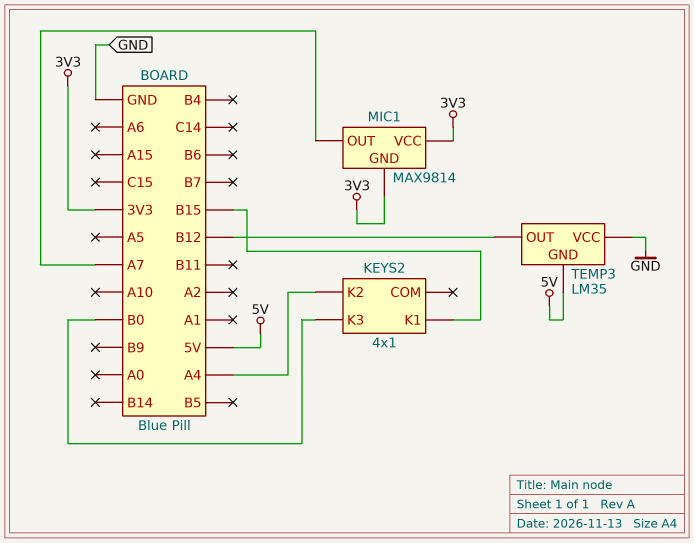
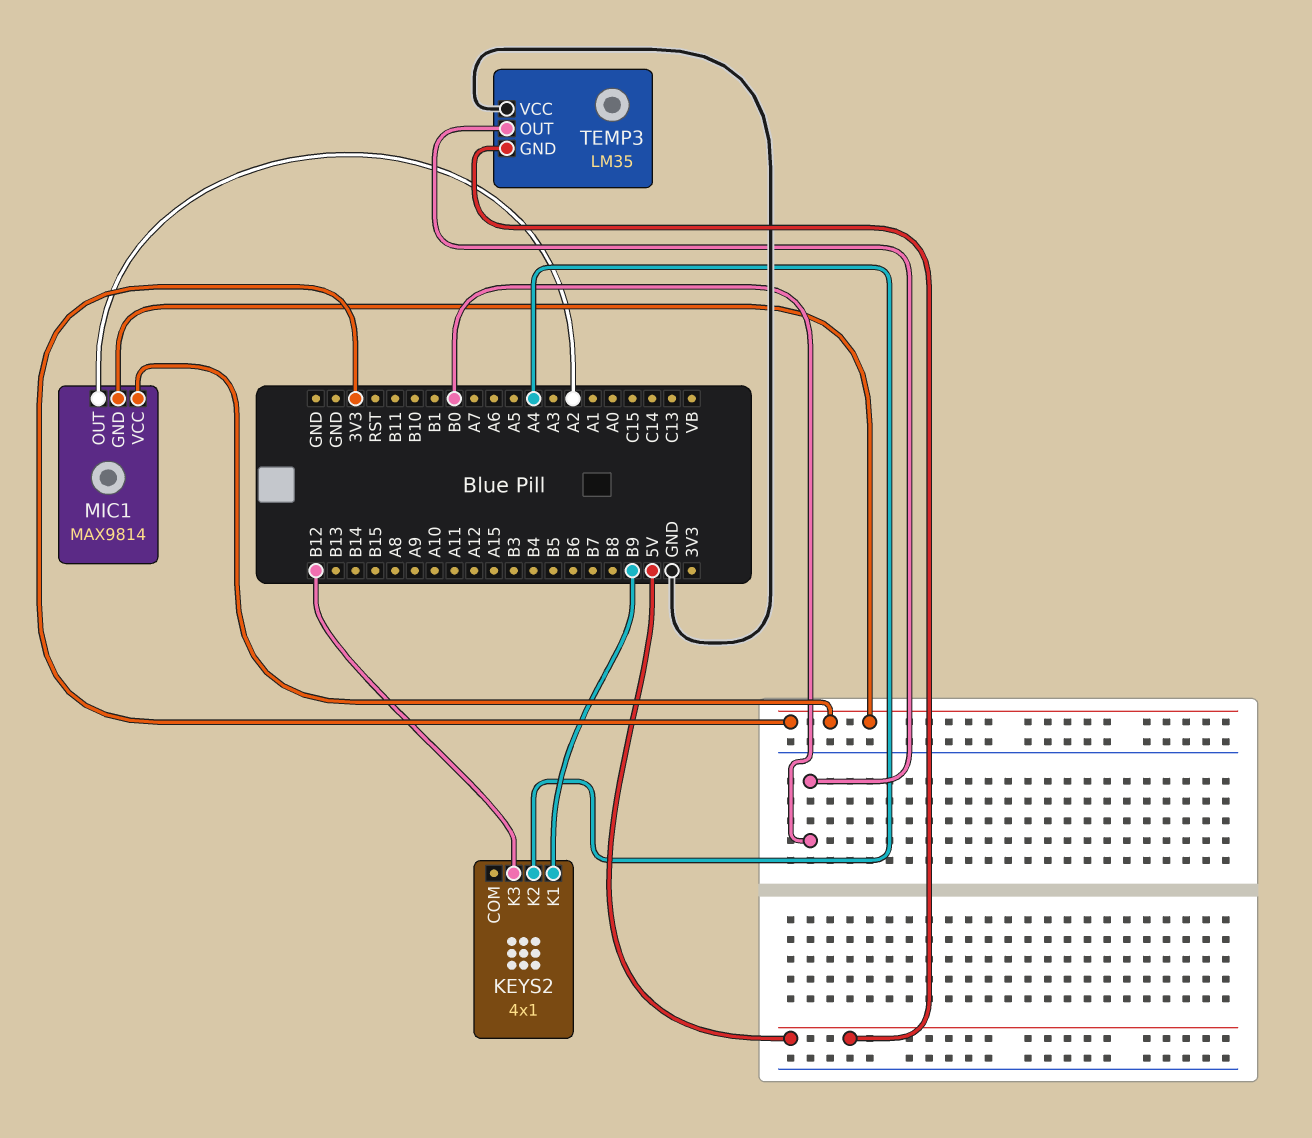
KEYS2 pin K1: B15 -> B9
KEYS2 pin K3: B0 -> B12
MIC1 pin OUT: A7 -> A2
TEMP3 pin OUT: B12 -> B0

